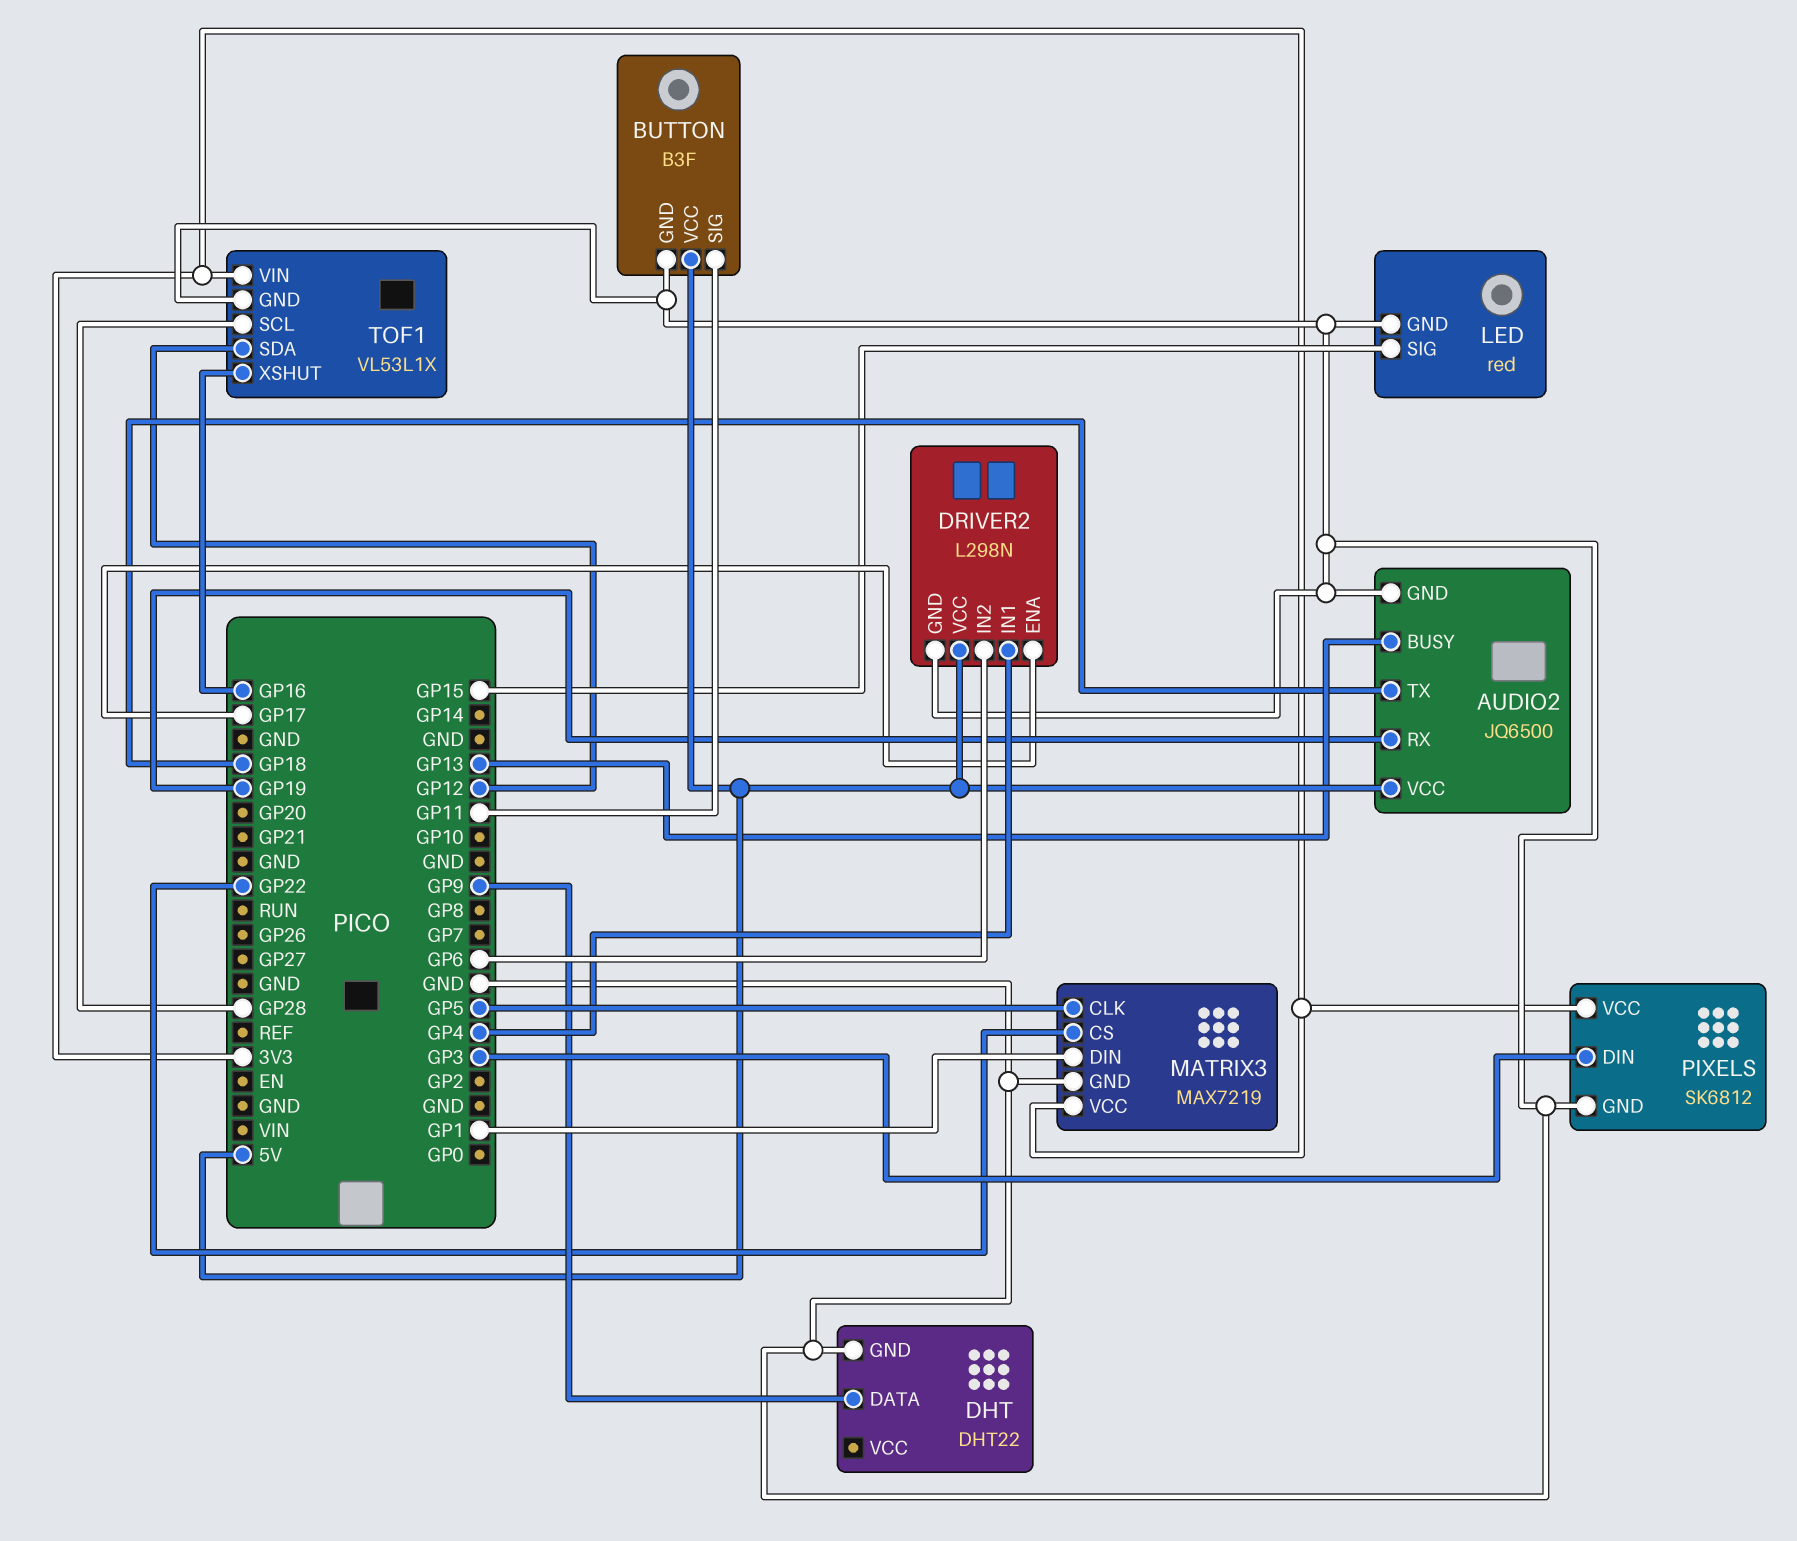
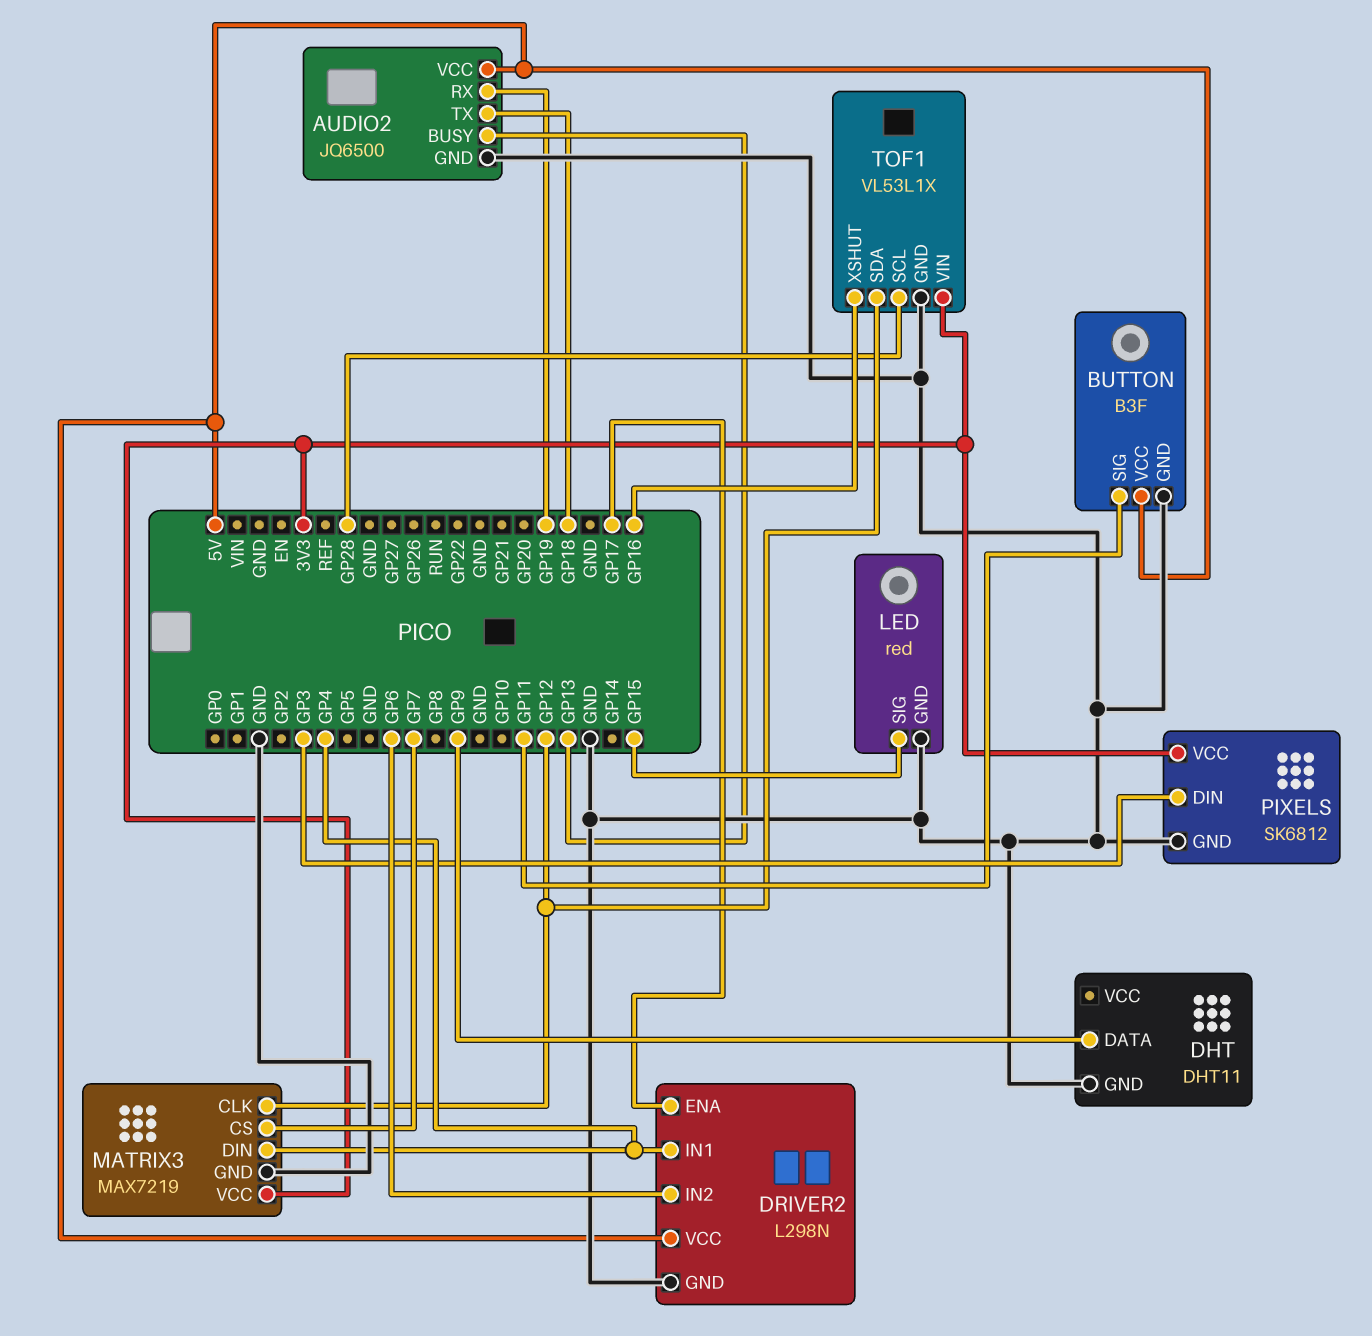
DHT: DHT22 -> DHT11
MATRIX3 pin CLK: GP5 -> GP12
MATRIX3 pin CS: GP22 -> GP7
MATRIX3 pin DIN: GP1 -> GP4

